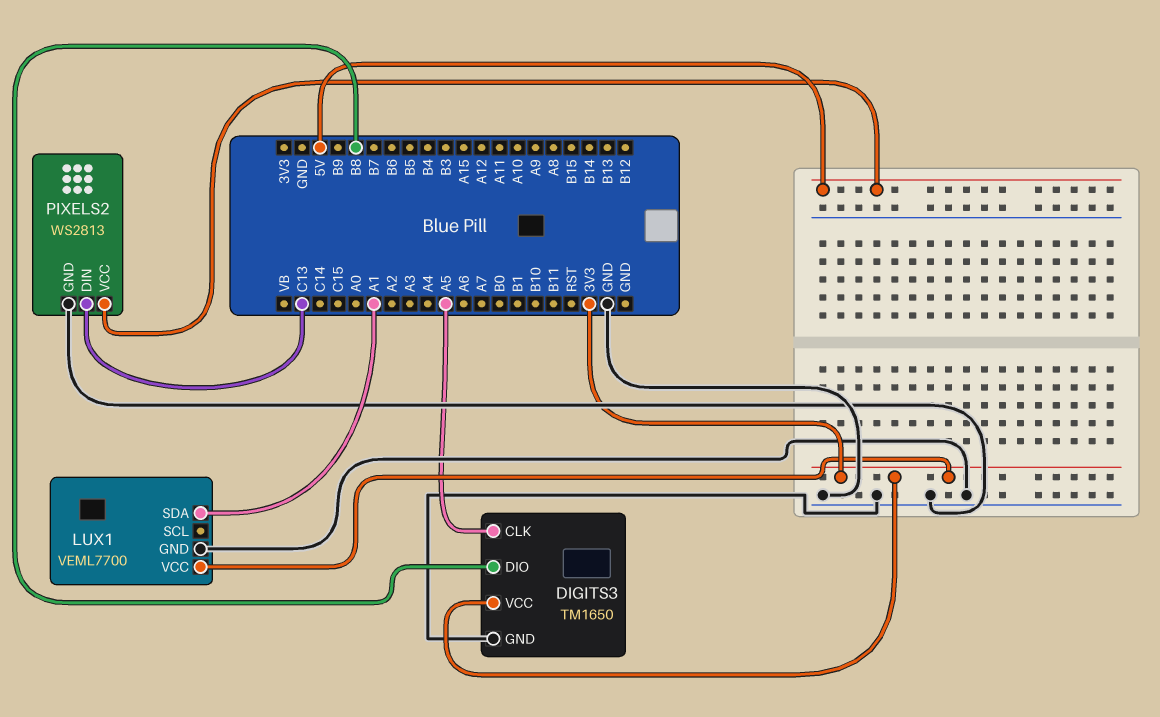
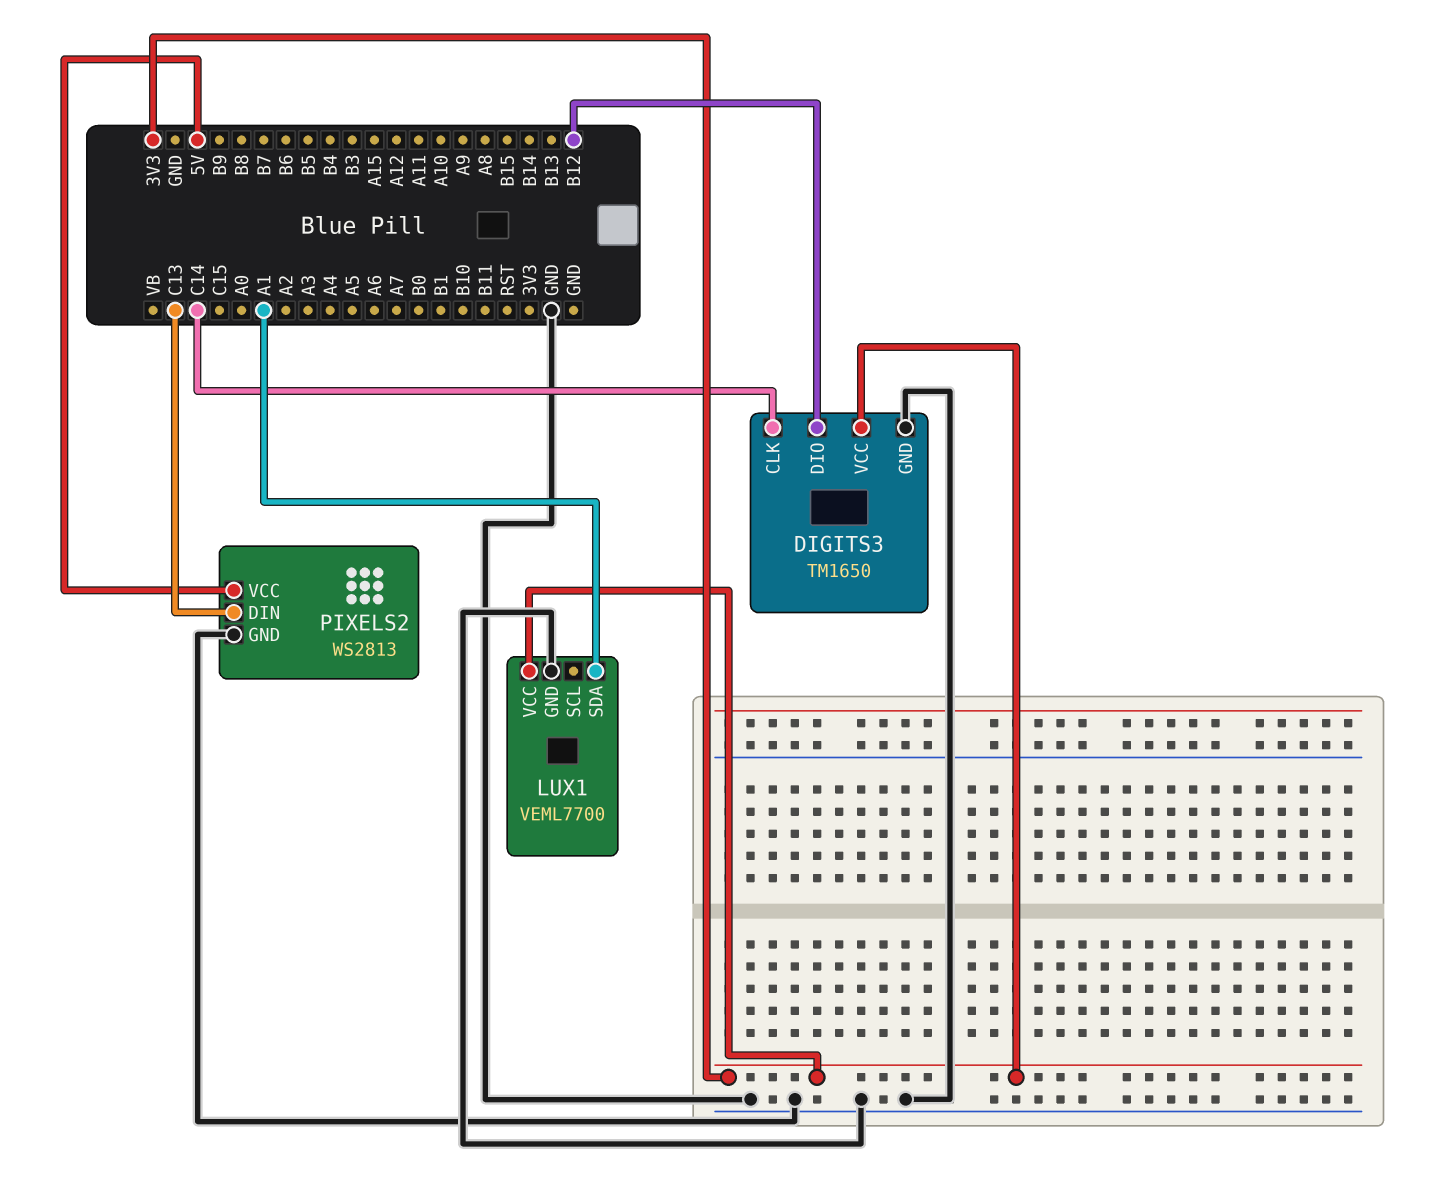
DIGITS3 pin CLK: A5 -> C14
DIGITS3 pin DIO: B8 -> B12

